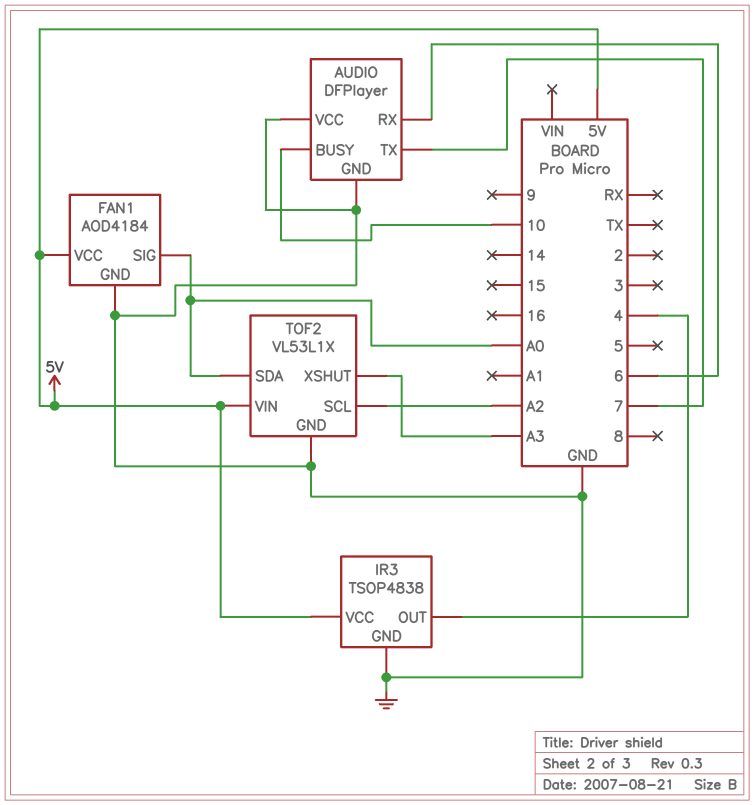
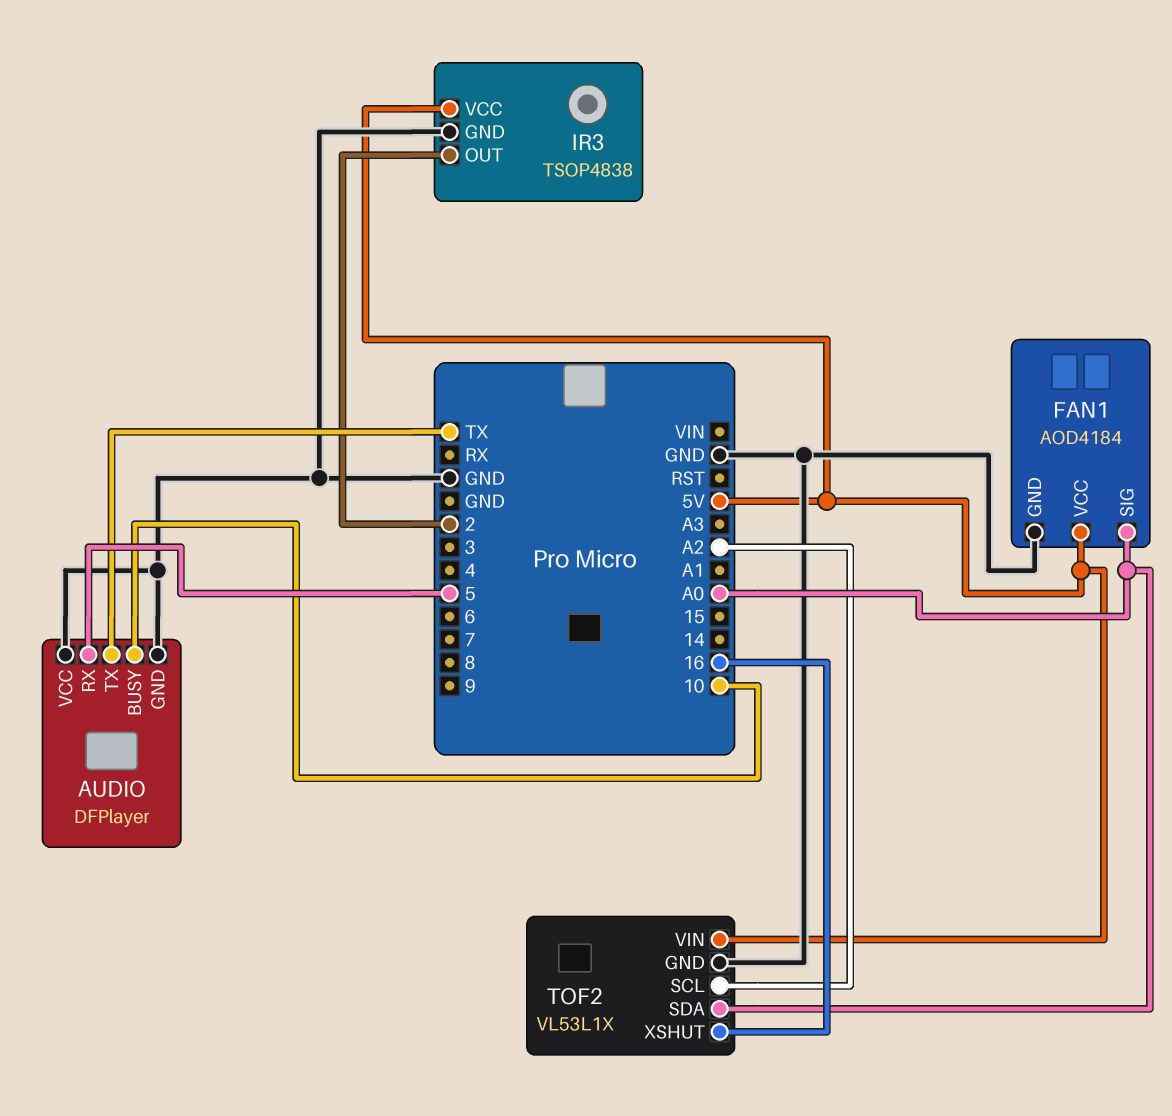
AUDIO pin RX: 6 -> 5
AUDIO pin TX: 7 -> TX
IR3 pin OUT: 4 -> 2
TOF2 pin XSHUT: A3 -> 16

